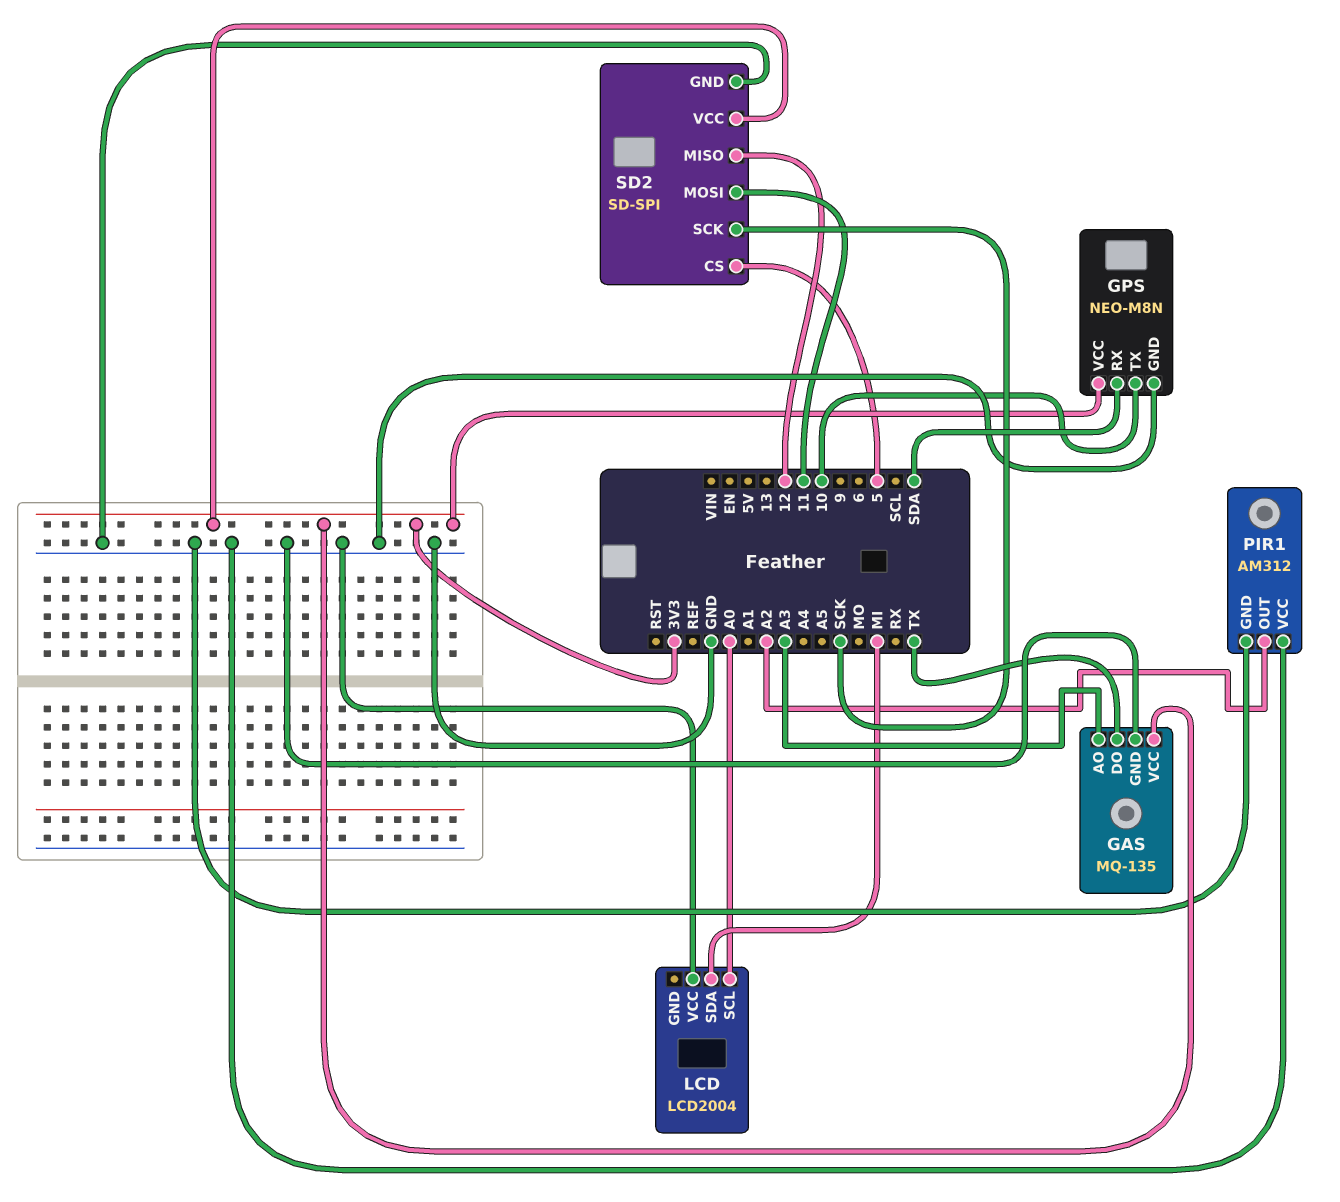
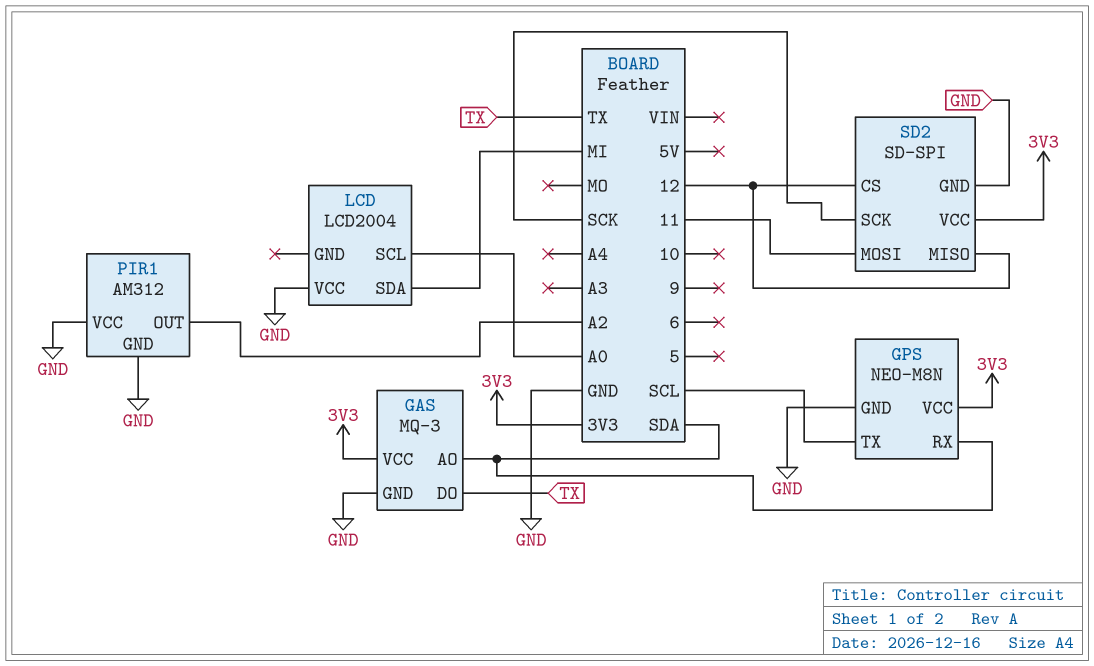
GAS: MQ-135 -> MQ-3
GAS pin AO: A3 -> SDA
GPS pin TX: 10 -> SCL
SD2 pin CS: 5 -> 12

